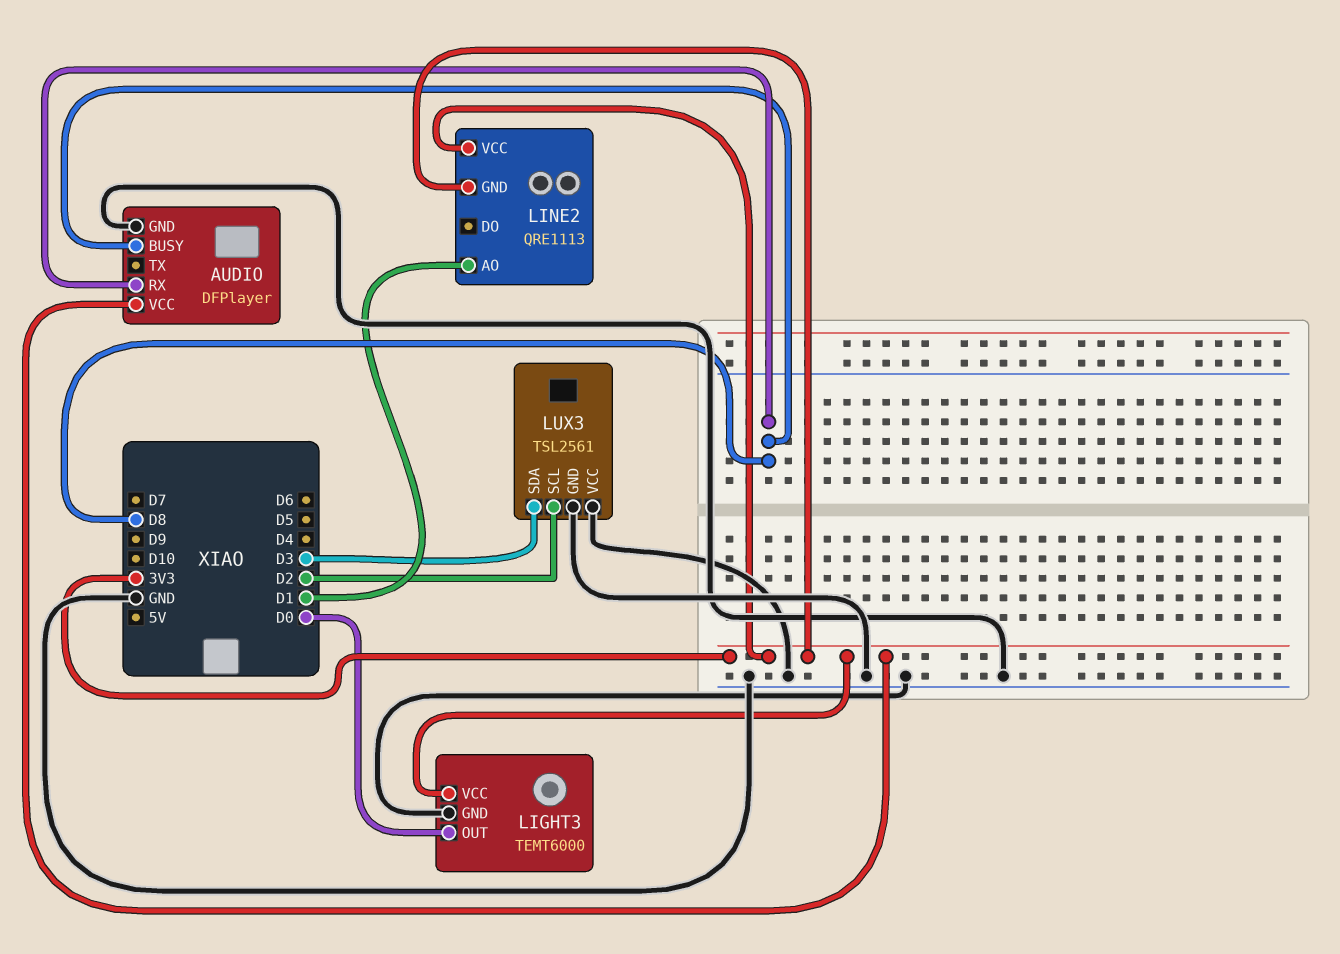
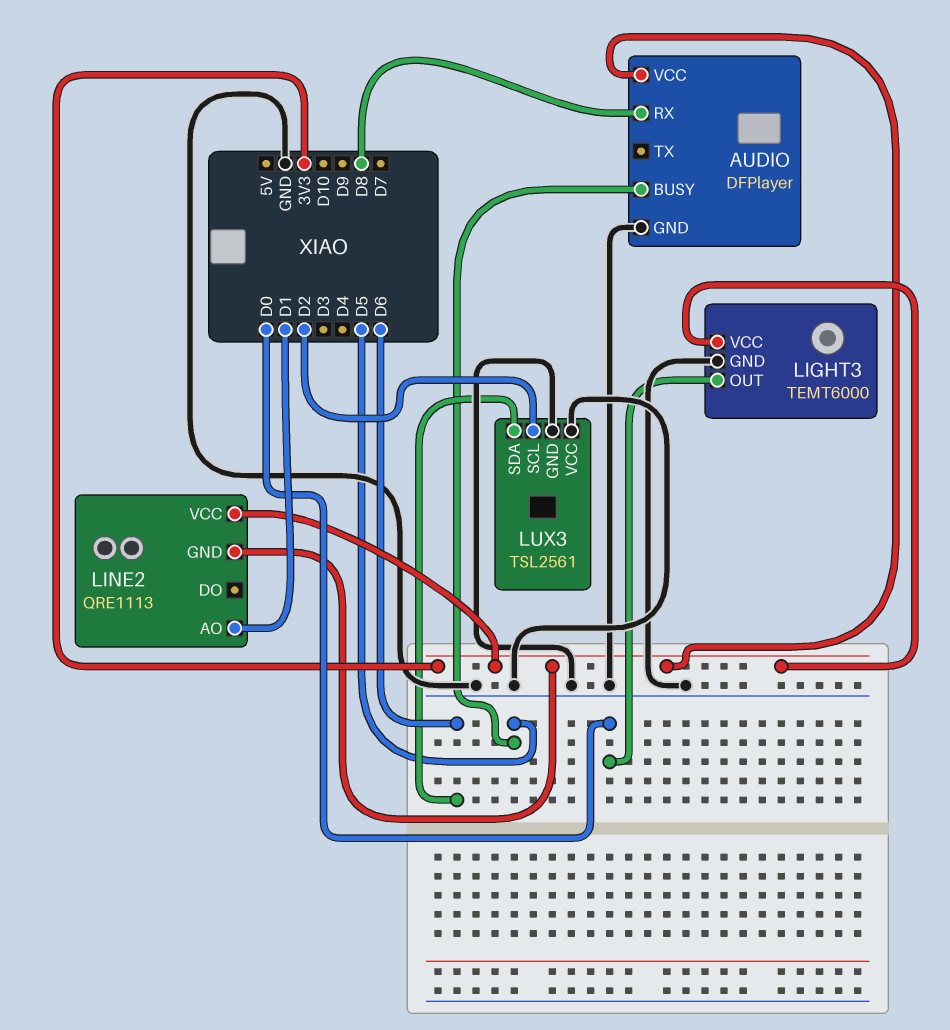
AUDIO pin BUSY: D8 -> D5
LUX3 pin SDA: D3 -> D6

